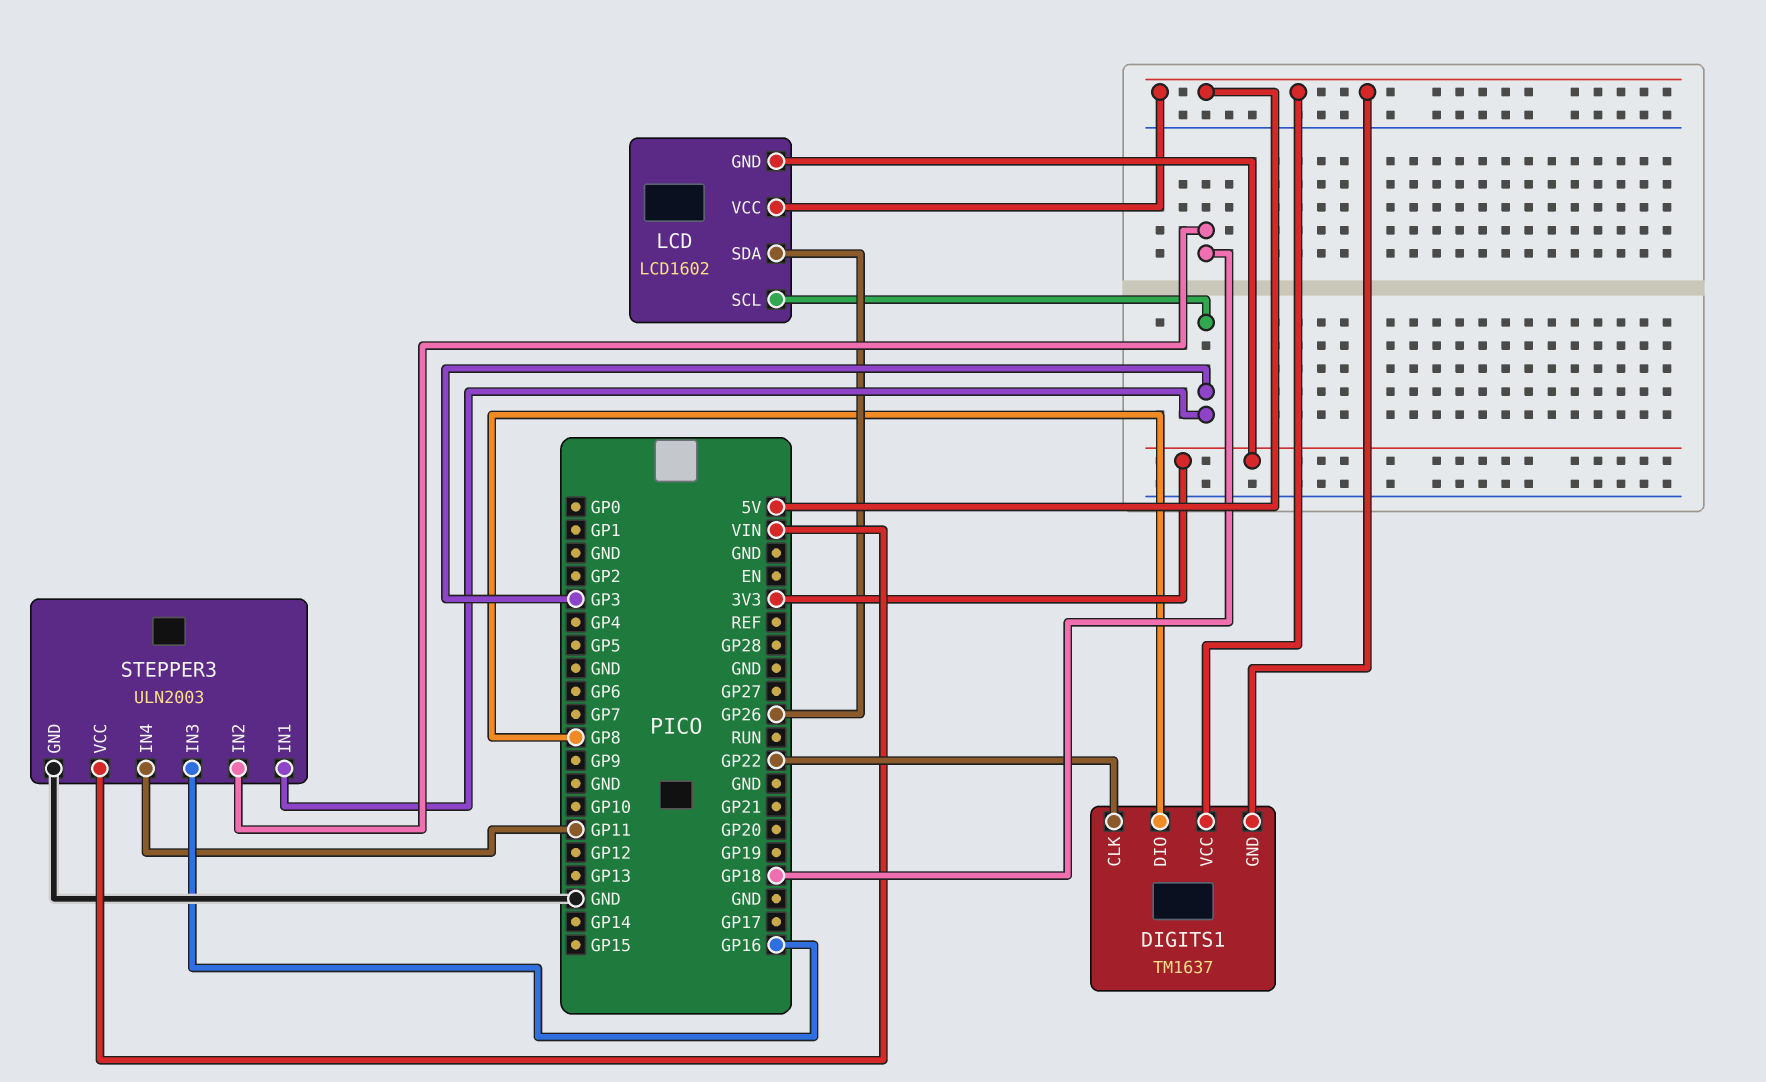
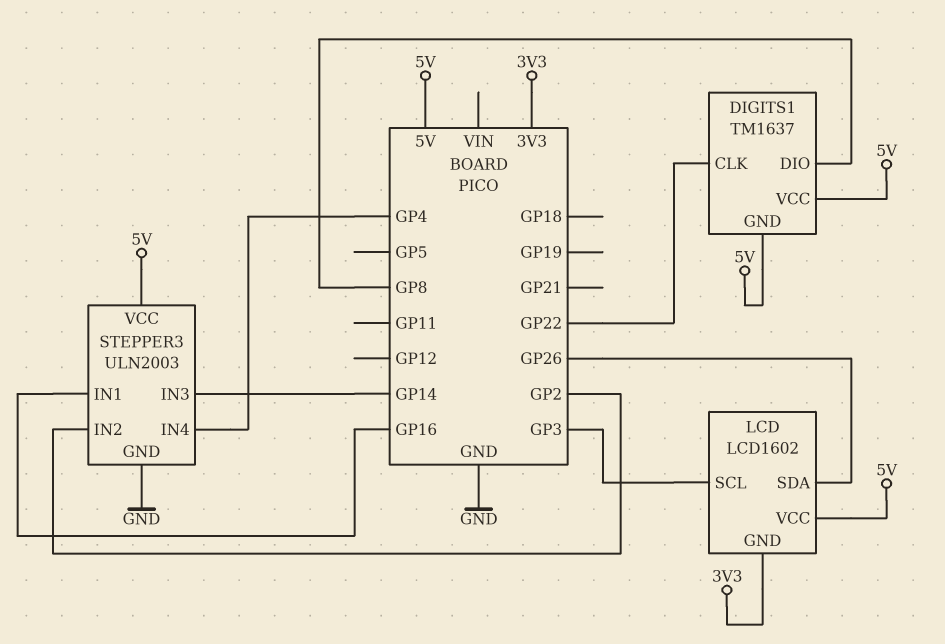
STEPPER3 pin IN1: GP3 -> GP16
STEPPER3 pin IN2: GP18 -> GP2
STEPPER3 pin IN3: GP16 -> GP14
STEPPER3 pin IN4: GP11 -> GP4
STEPPER3 pin VCC: VIN -> 5V

